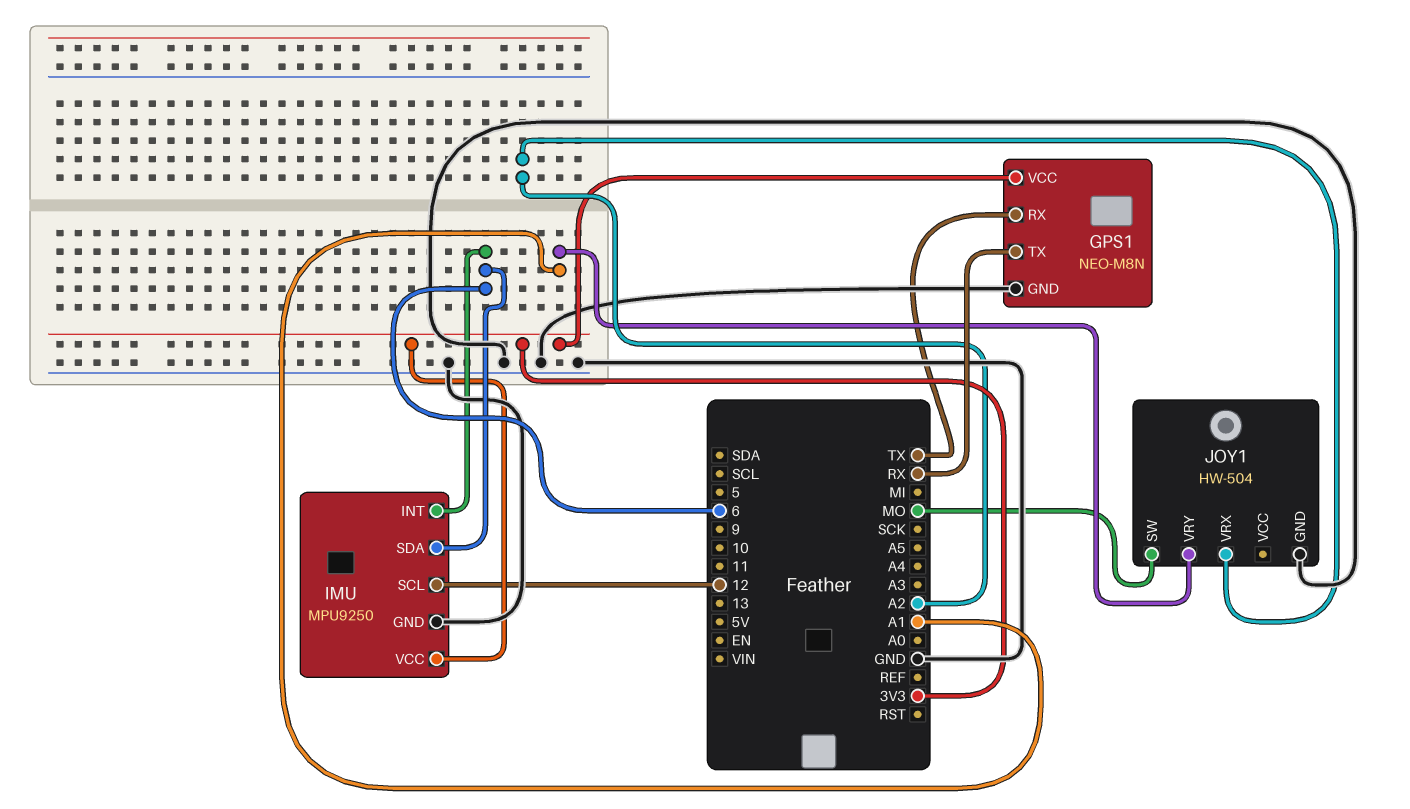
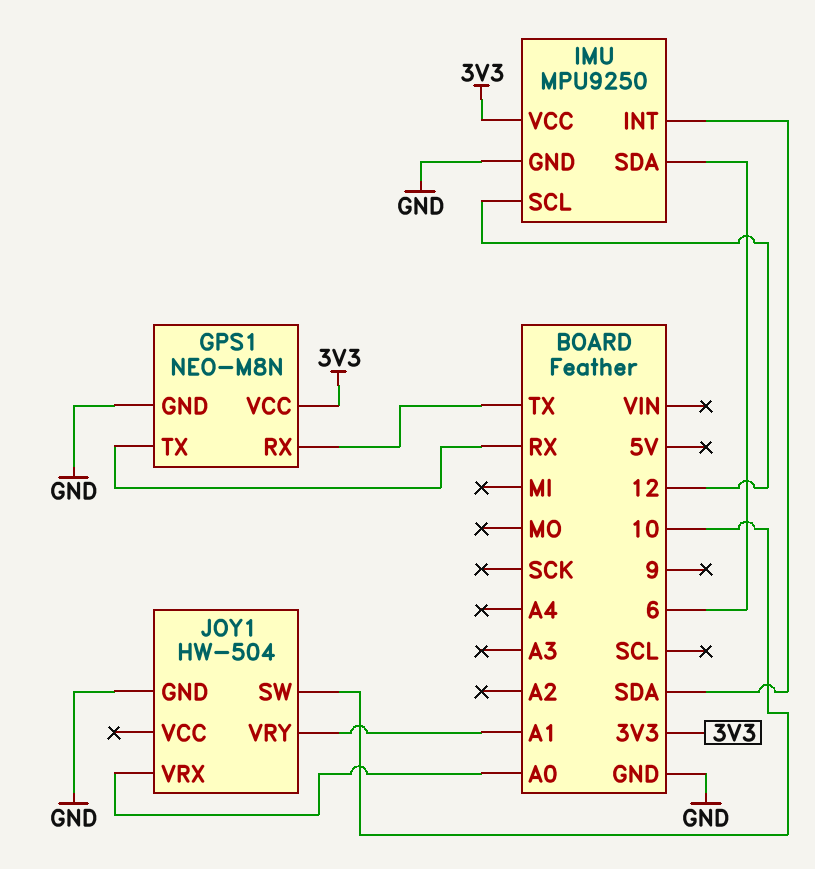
IMU pin INT: 6 -> SDA
JOY1 pin SW: MO -> 10
JOY1 pin VRX: A2 -> A0

